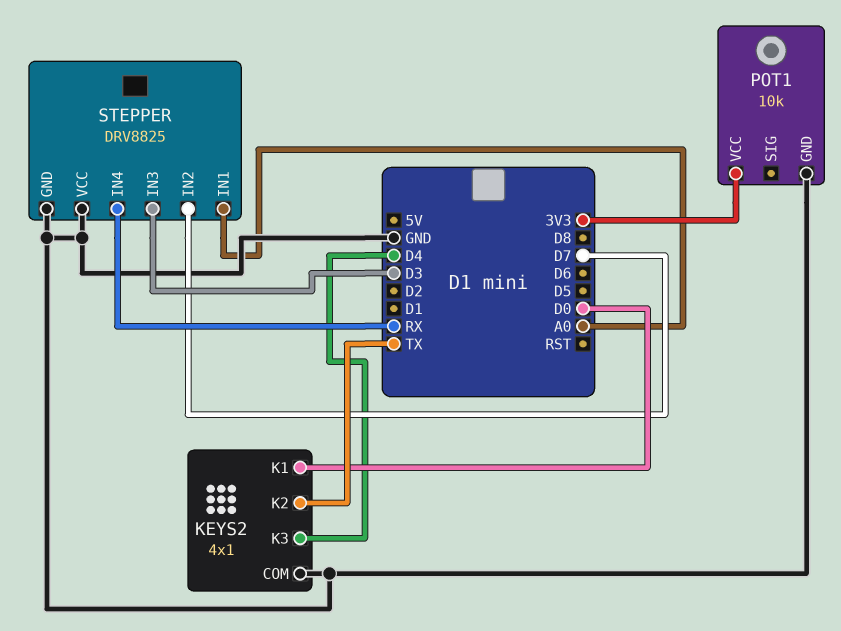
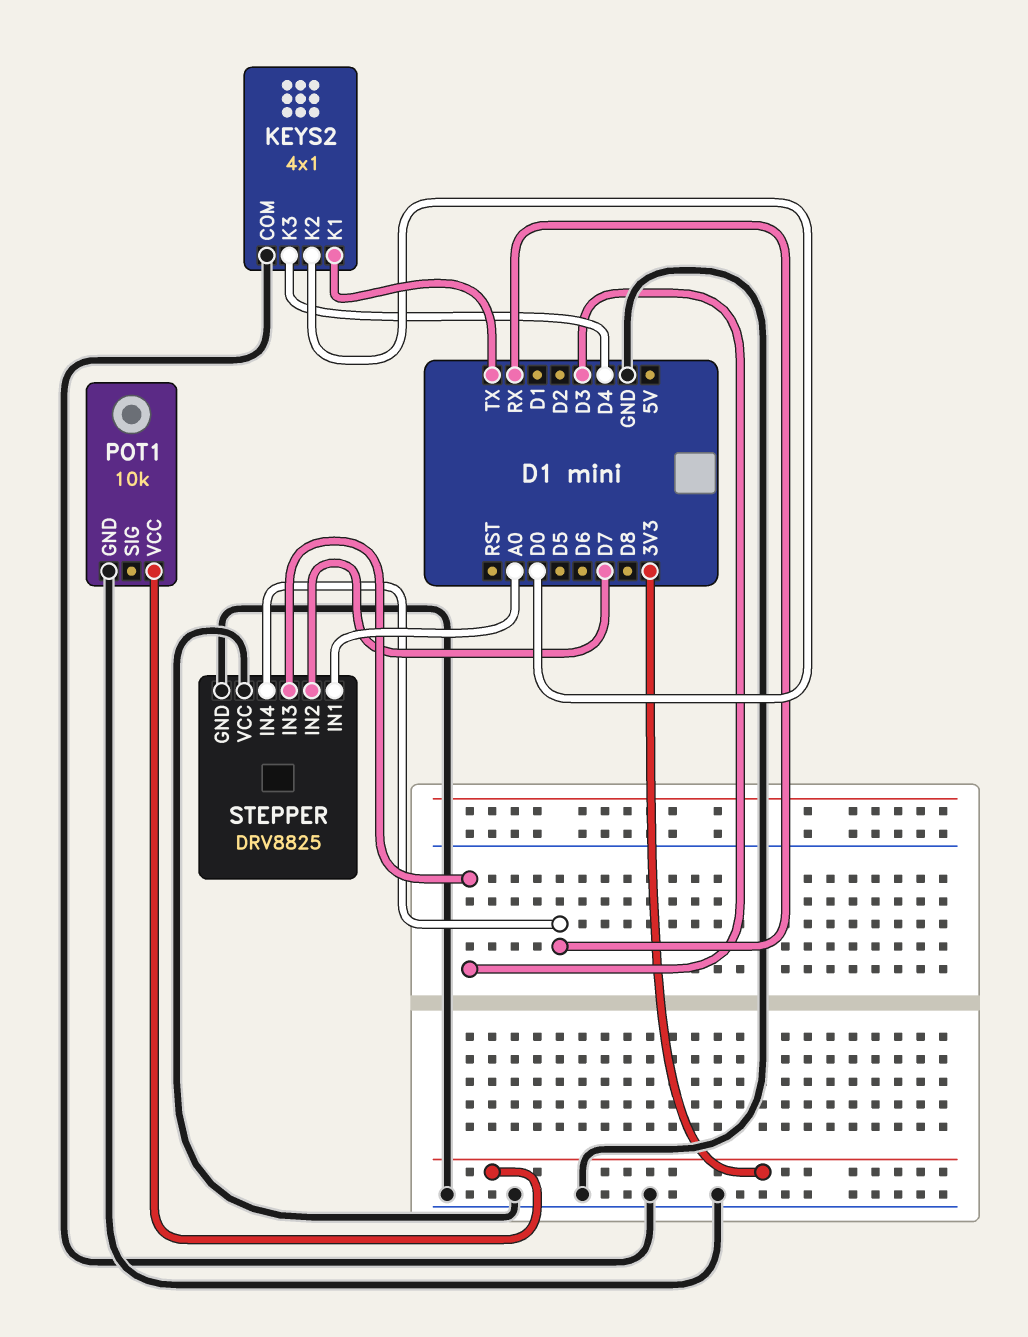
KEYS2 pin K1: D0 -> TX
KEYS2 pin K2: TX -> D0

